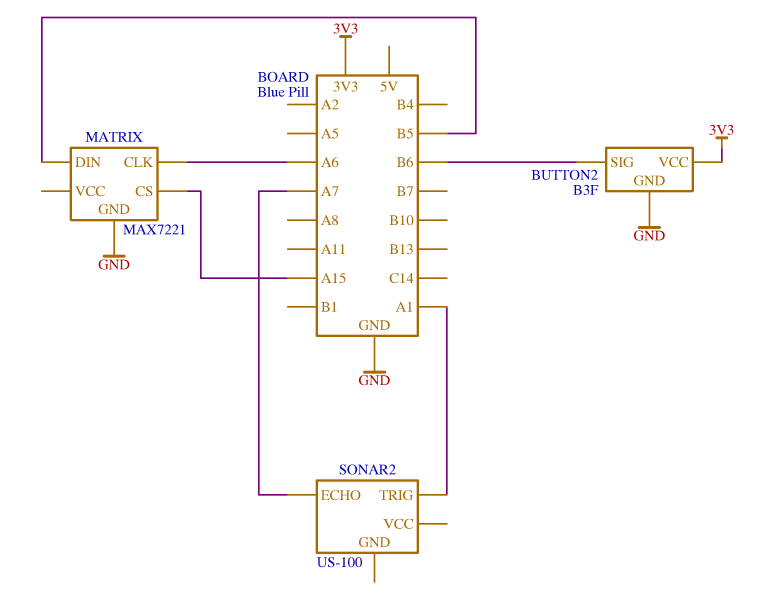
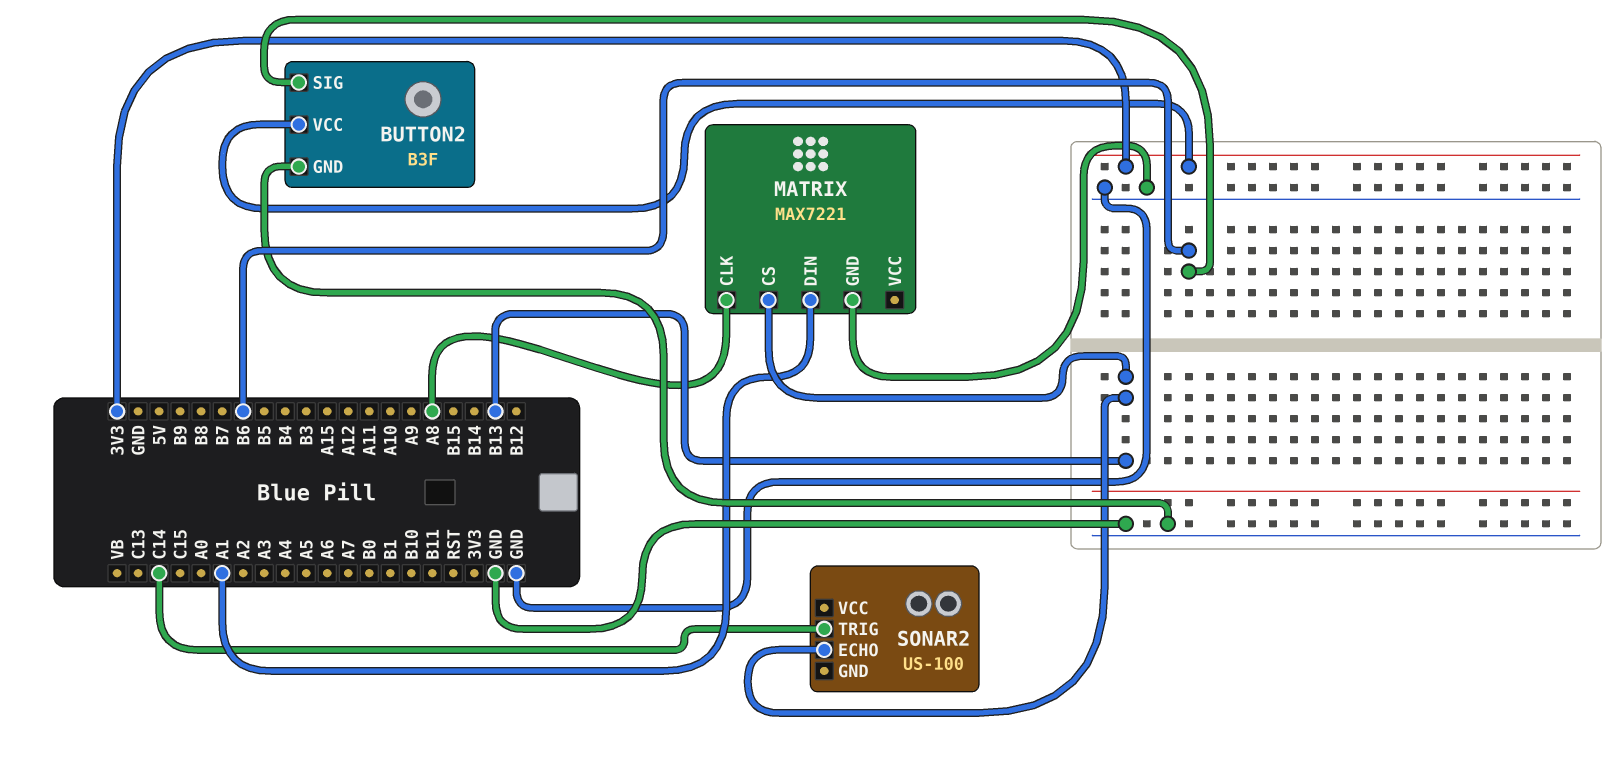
MATRIX pin CLK: A6 -> A8
MATRIX pin CS: A15 -> B13
MATRIX pin DIN: B5 -> A1
SONAR2 pin ECHO: A7 -> B13
SONAR2 pin TRIG: A1 -> C14

